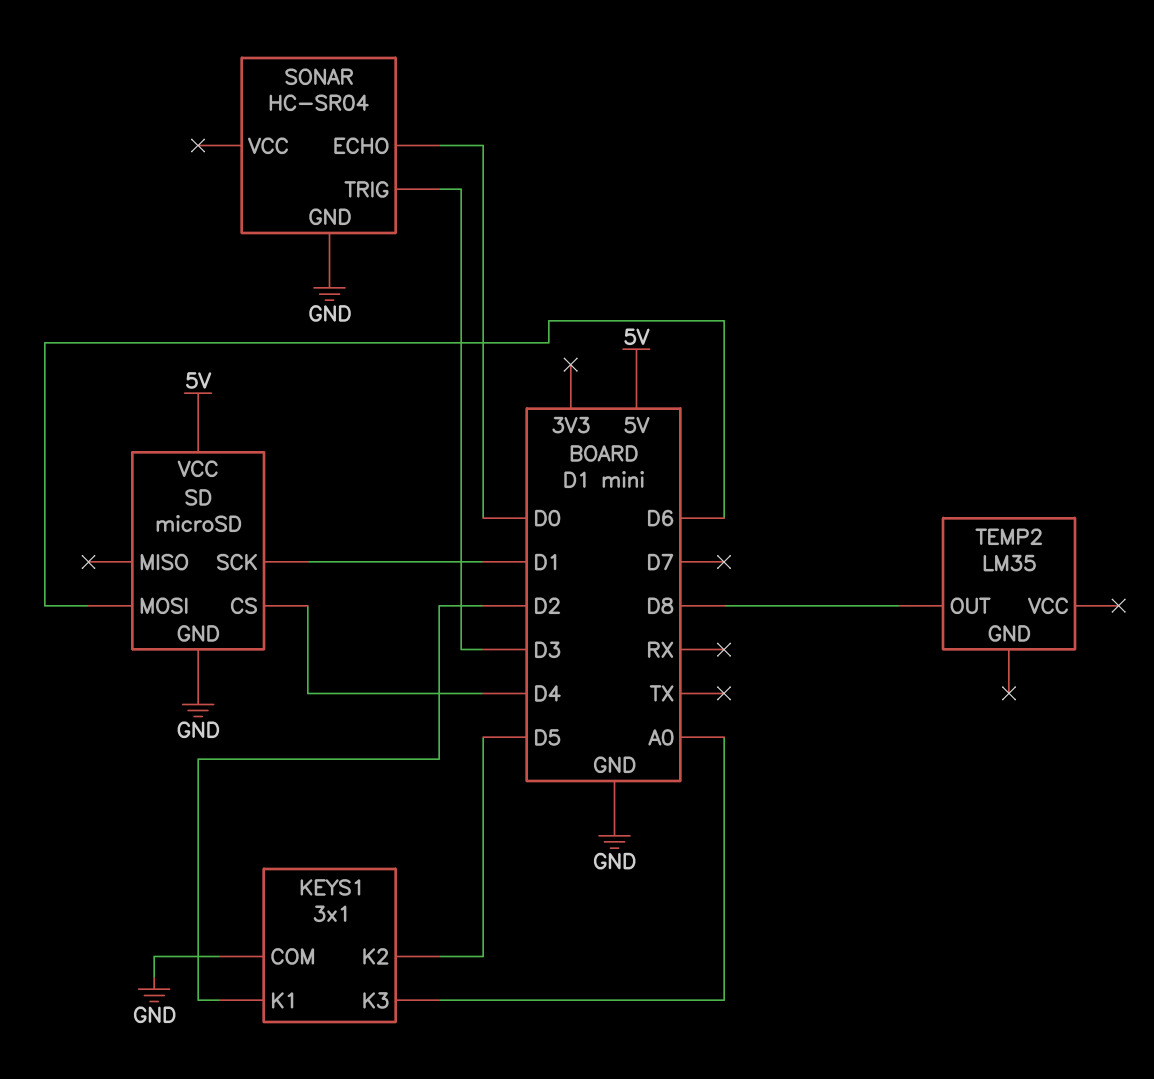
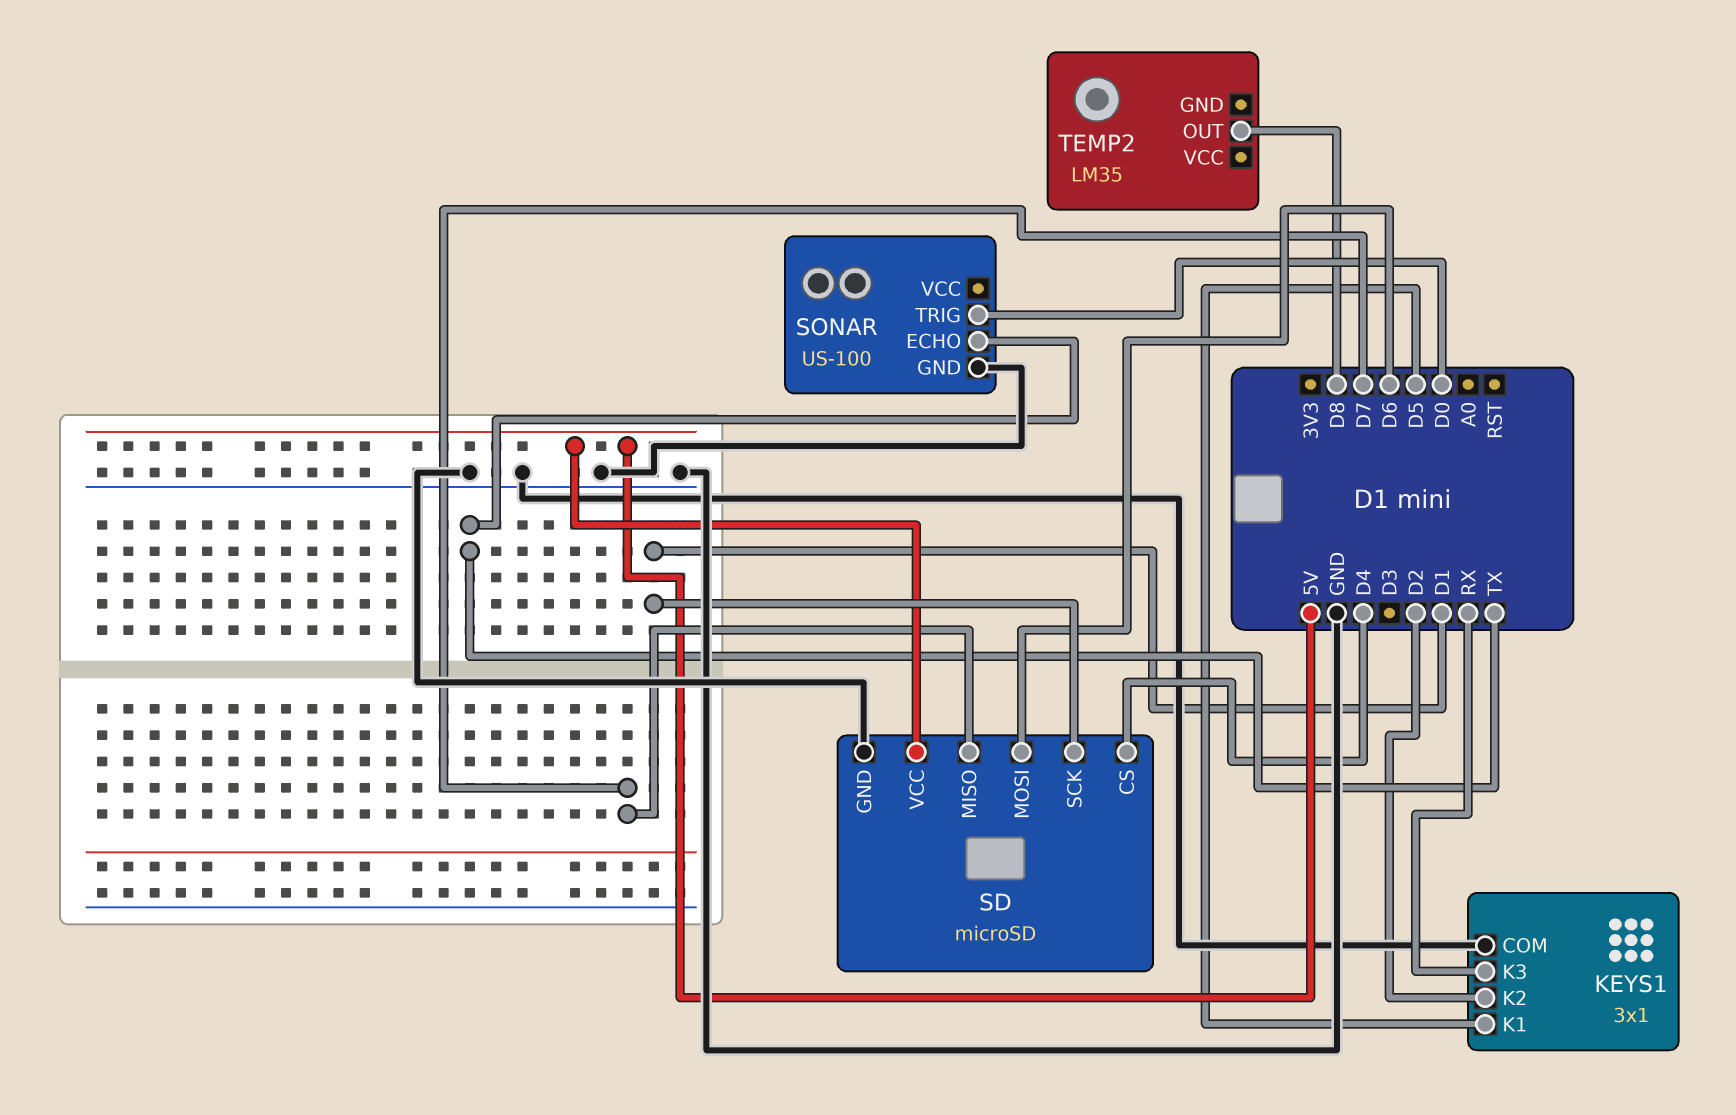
KEYS1 pin K1: D2 -> D5
KEYS1 pin K2: D5 -> D2
KEYS1 pin K3: A0 -> RX
SD pin MISO: none -> D7
SONAR: HC-SR04 -> US-100
SONAR pin ECHO: D0 -> TX
SONAR pin TRIG: D3 -> D0

